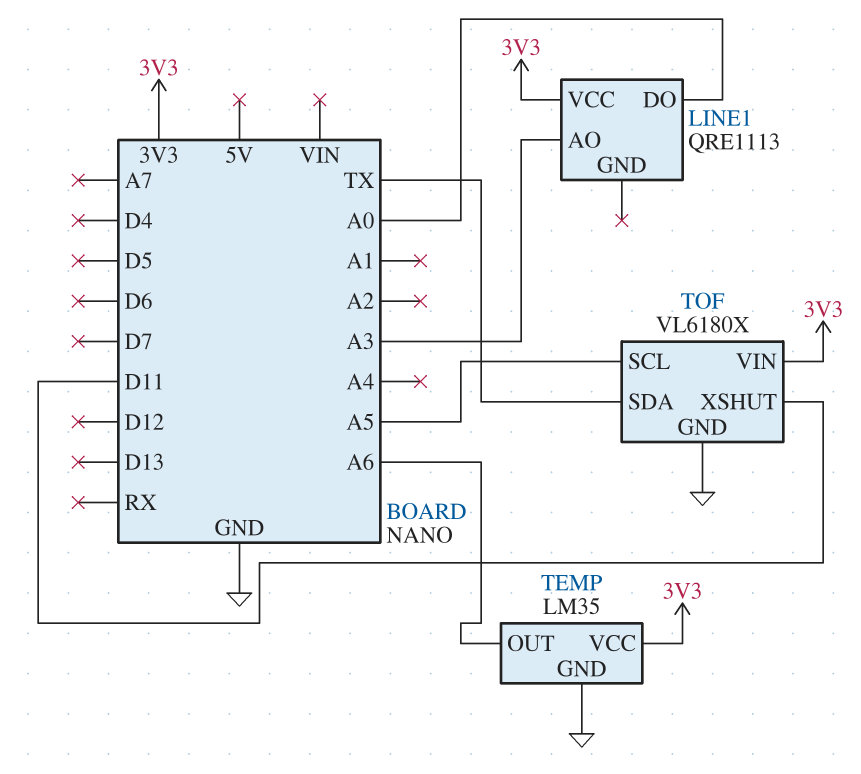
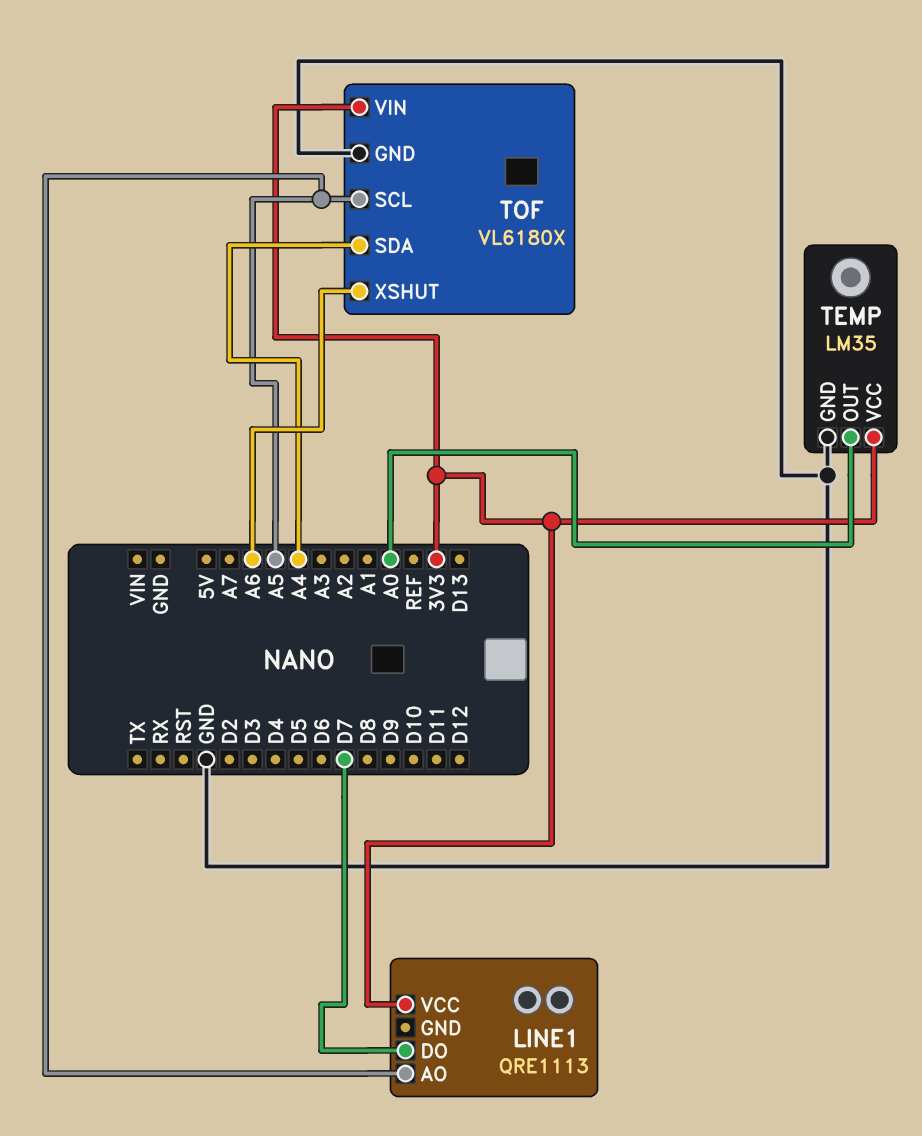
LINE1 pin AO: A3 -> A5
LINE1 pin DO: A0 -> D7
TEMP pin OUT: A6 -> A0
TOF pin SDA: TX -> A4
TOF pin XSHUT: D11 -> A6

